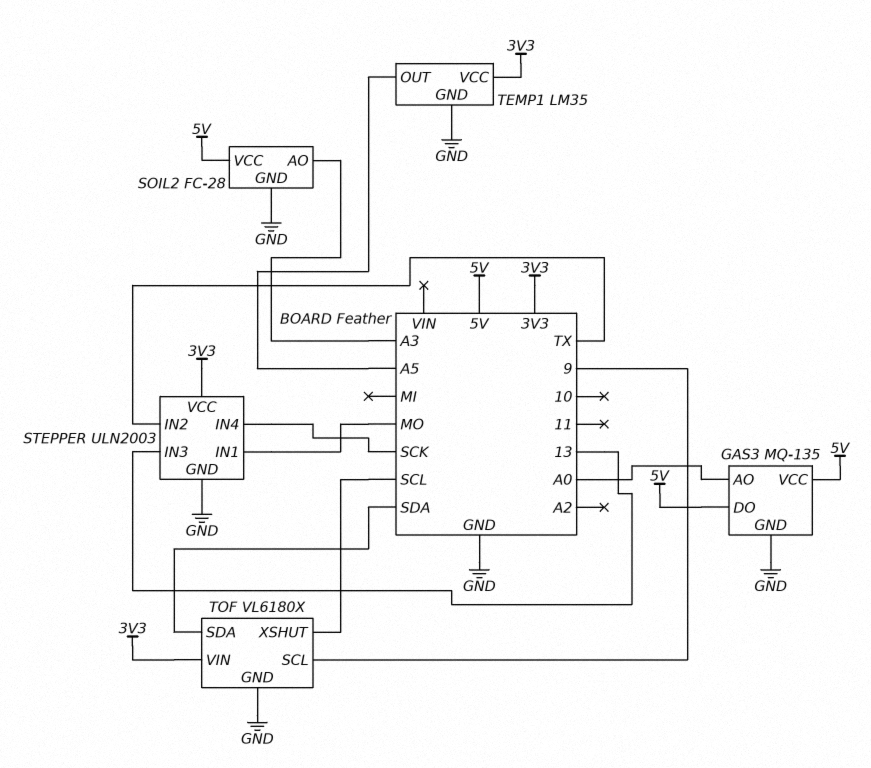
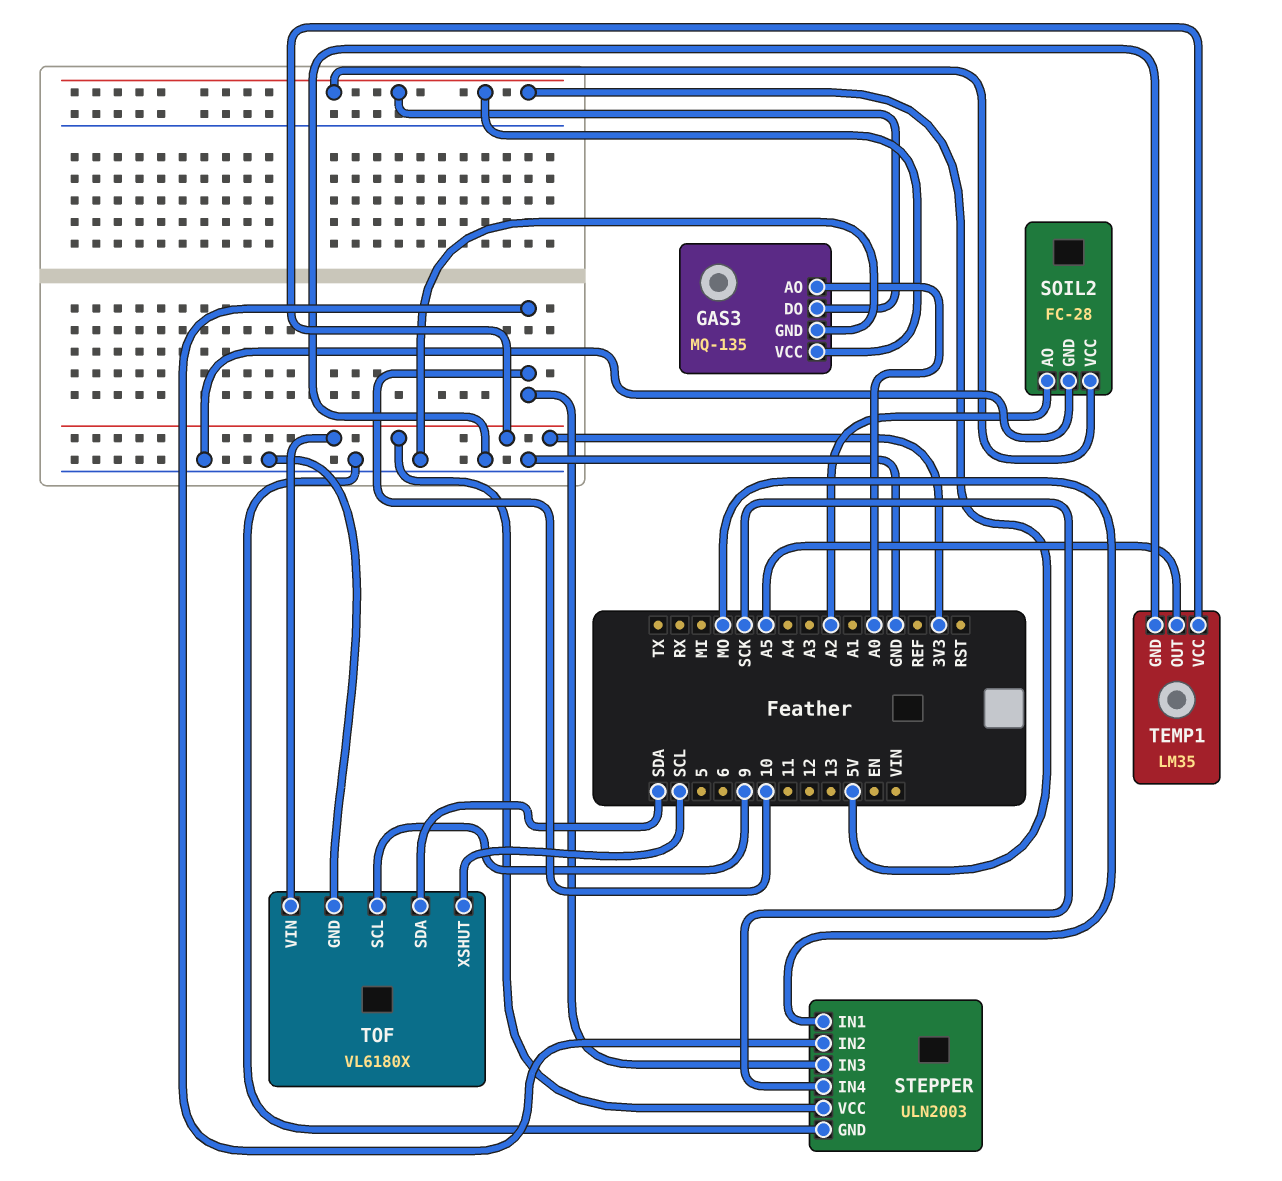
SOIL2 pin AO: A3 -> A2
STEPPER pin IN2: TX -> 10
STEPPER pin IN3: 13 -> 10

